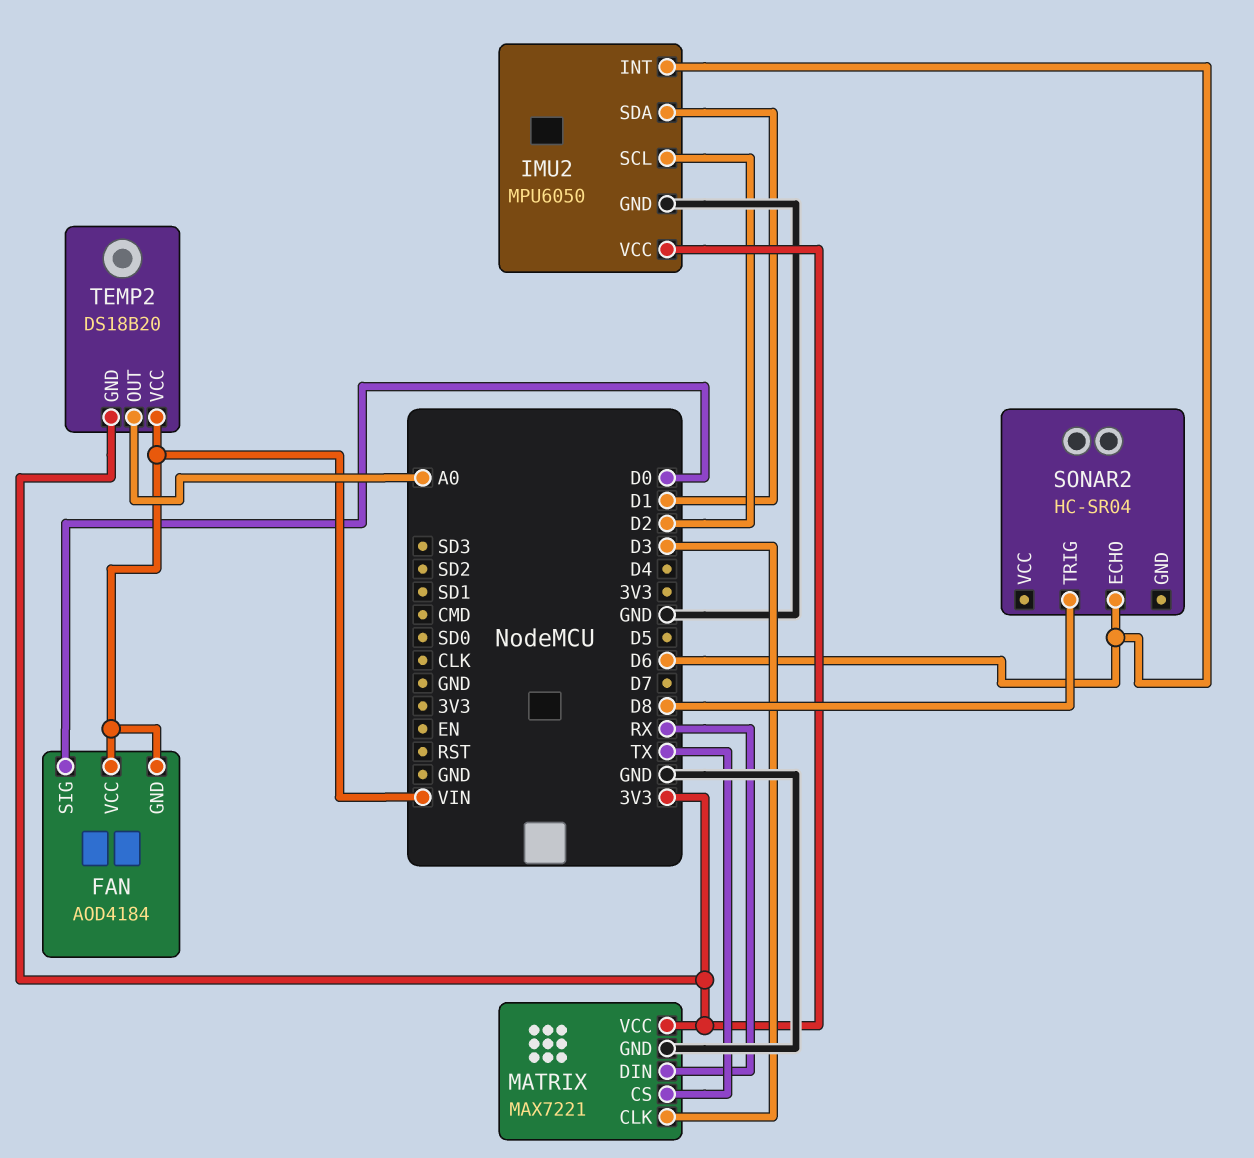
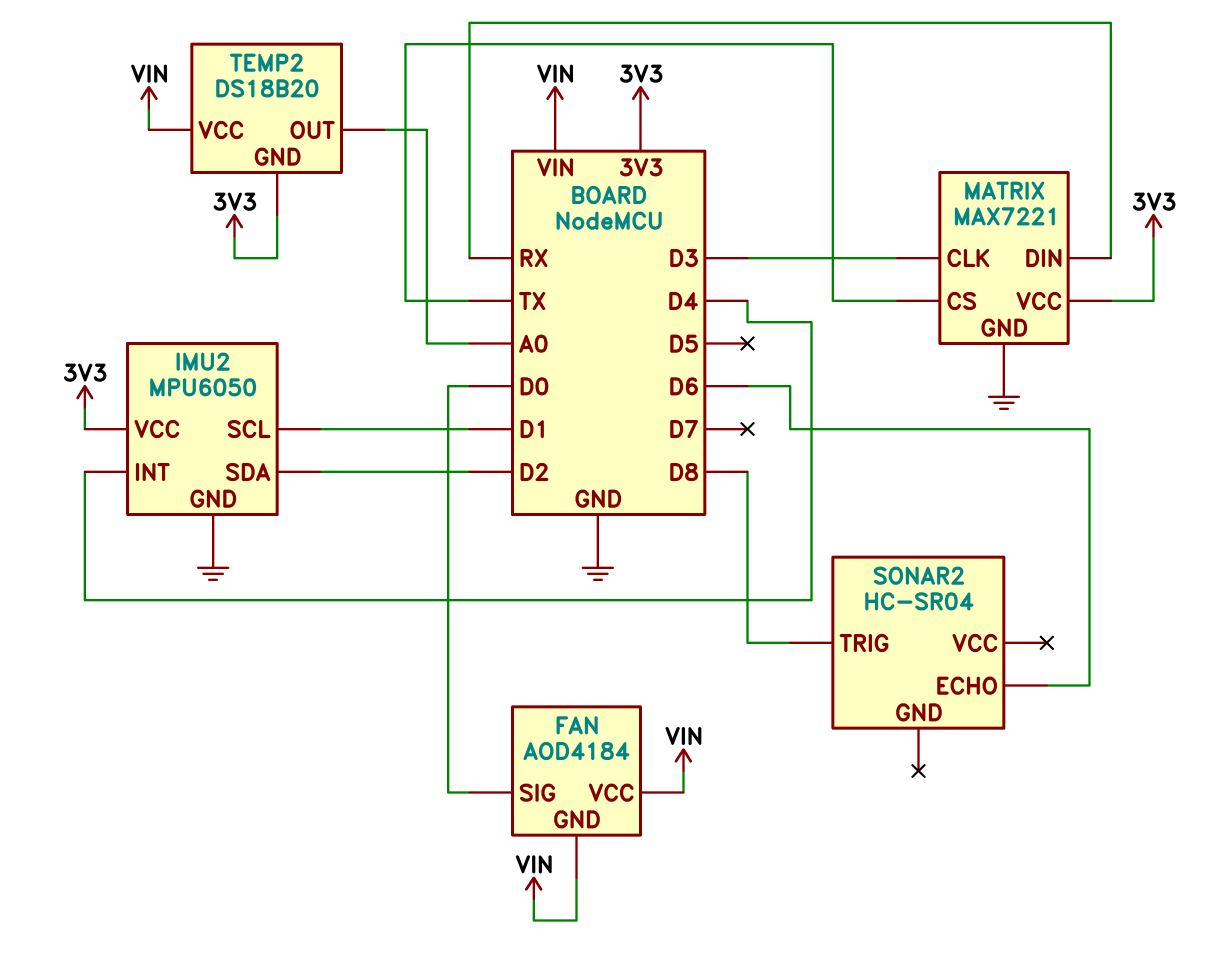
IMU2 pin INT: D6 -> D4
IMU2 pin SCL: D2 -> D1
IMU2 pin SDA: D1 -> D2

